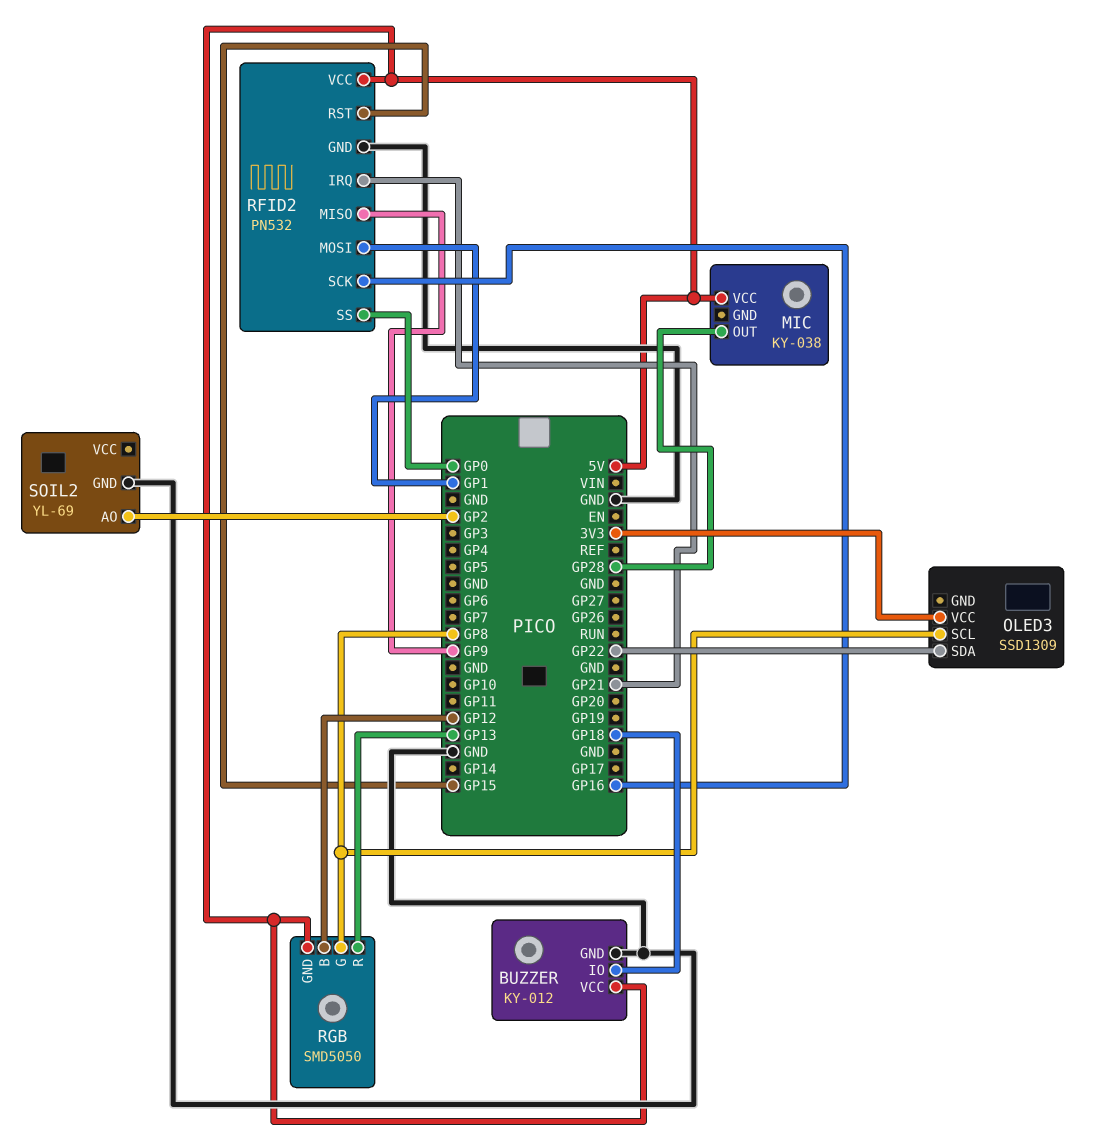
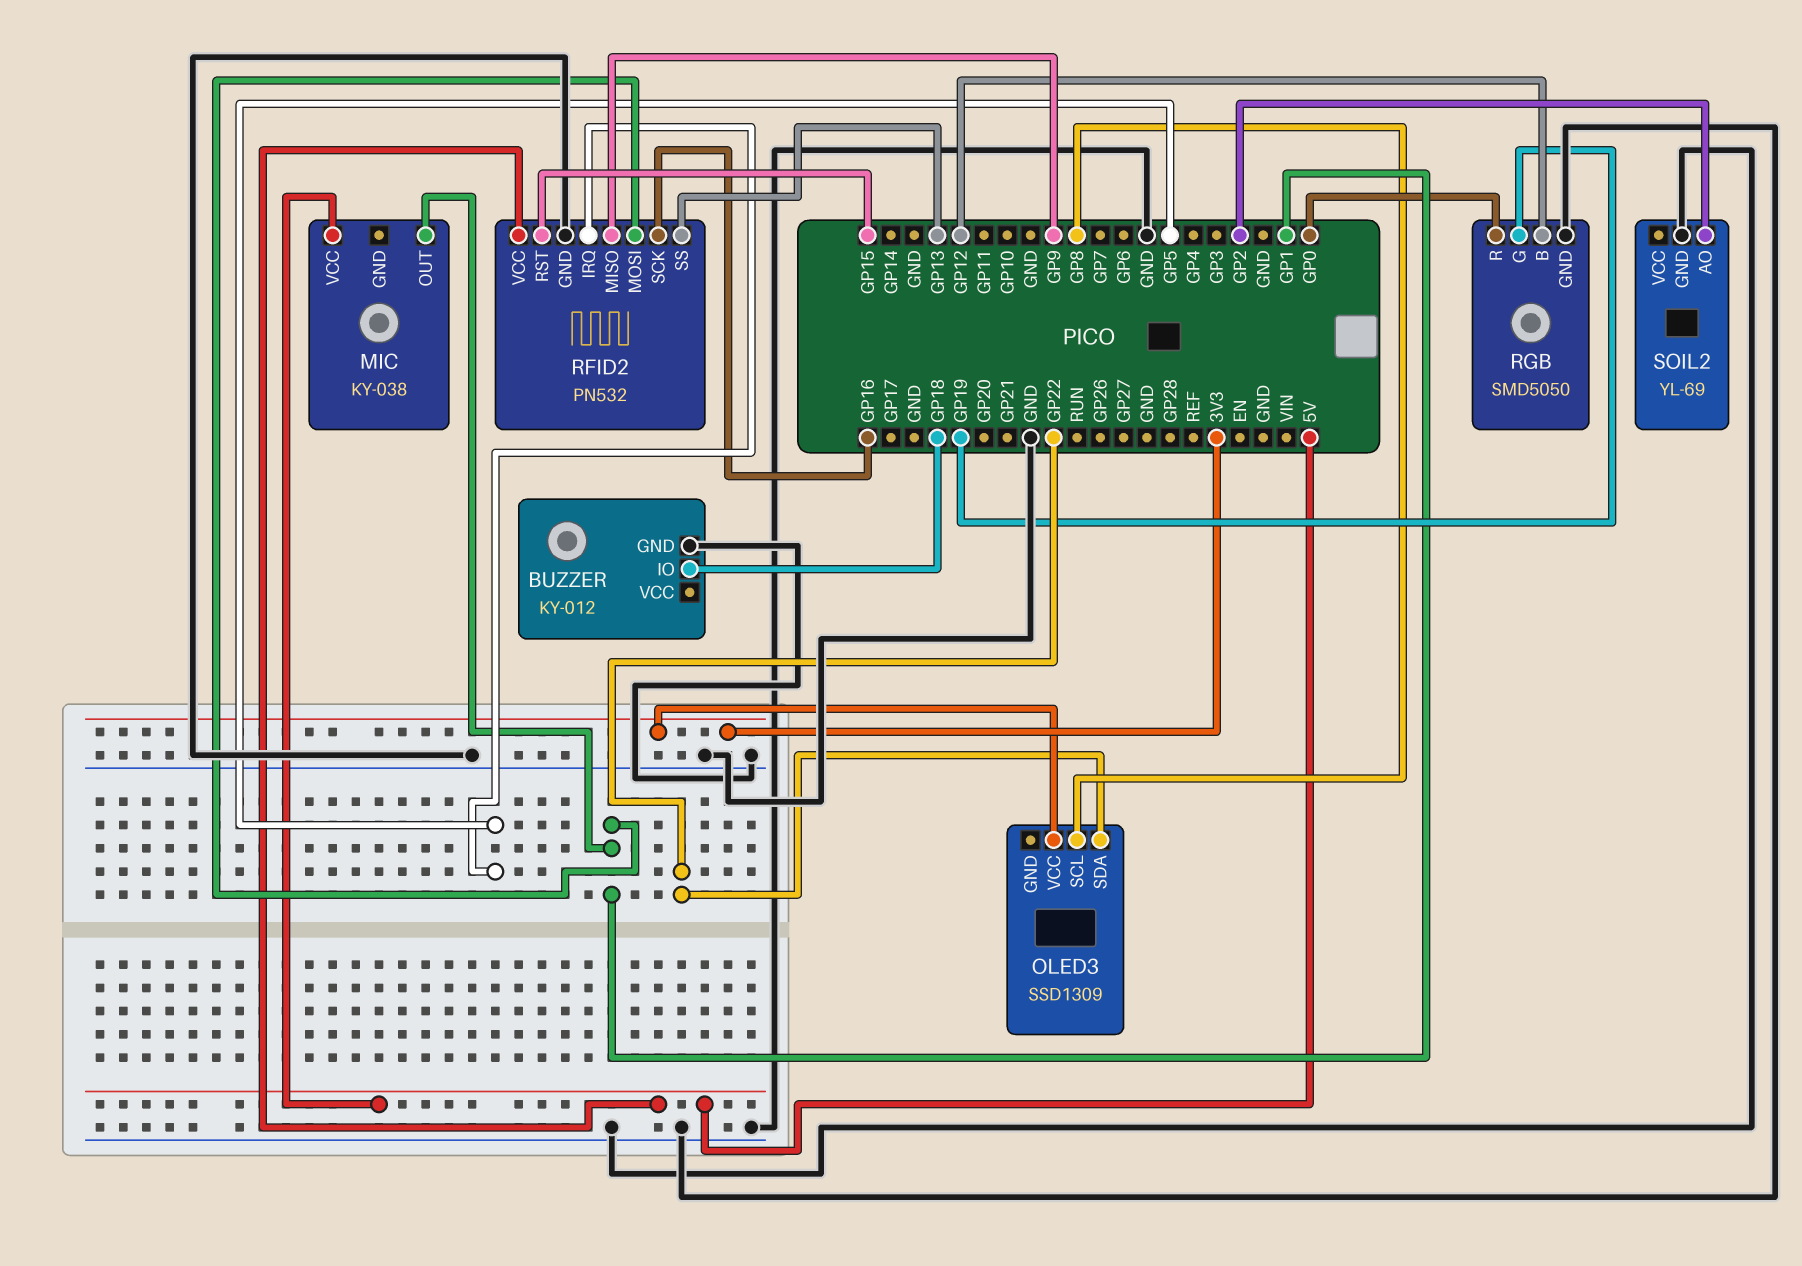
BUZZER pin VCC: 5V -> none
MIC pin OUT: GP28 -> GP1
RFID2 pin IRQ: GP21 -> GP5
RFID2 pin SS: GP0 -> GP13
RGB pin G: GP8 -> GP19
RGB pin GND: 5V -> GND
RGB pin R: GP13 -> GP0

